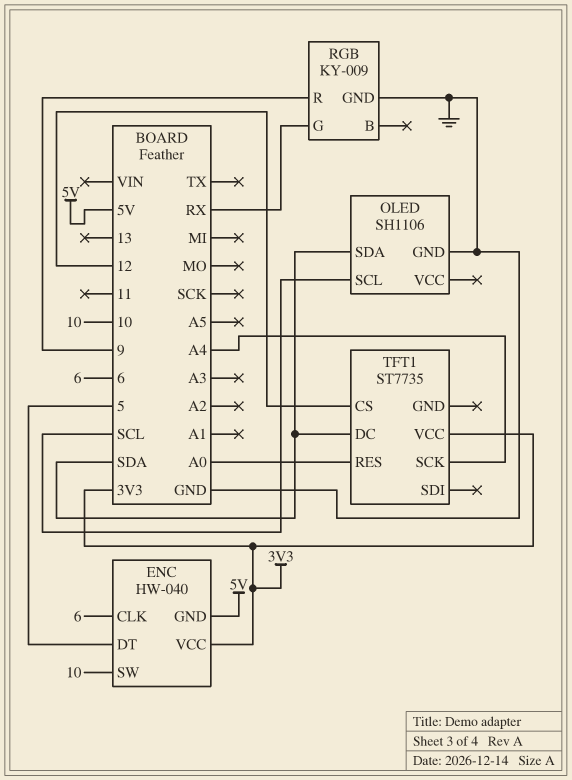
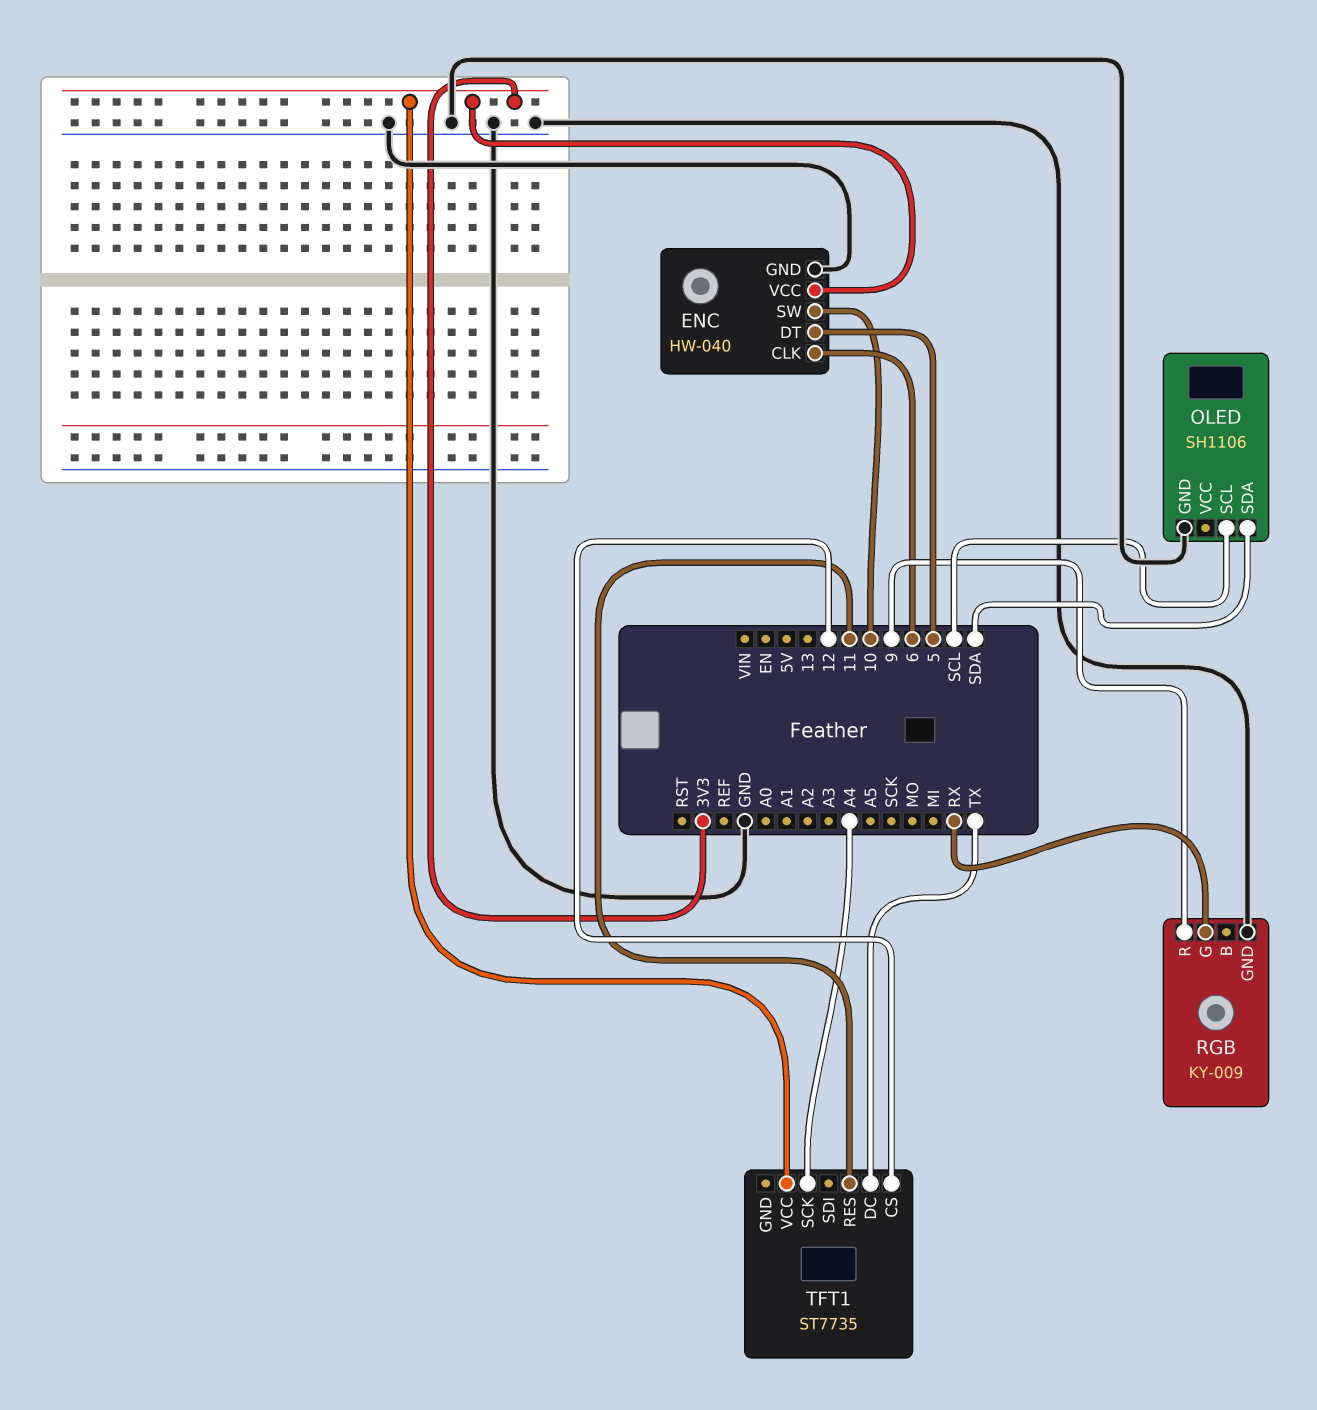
ENC pin GND: 5V -> GND
TFT1 pin DC: SDA -> TX
TFT1 pin RES: A0 -> 11

